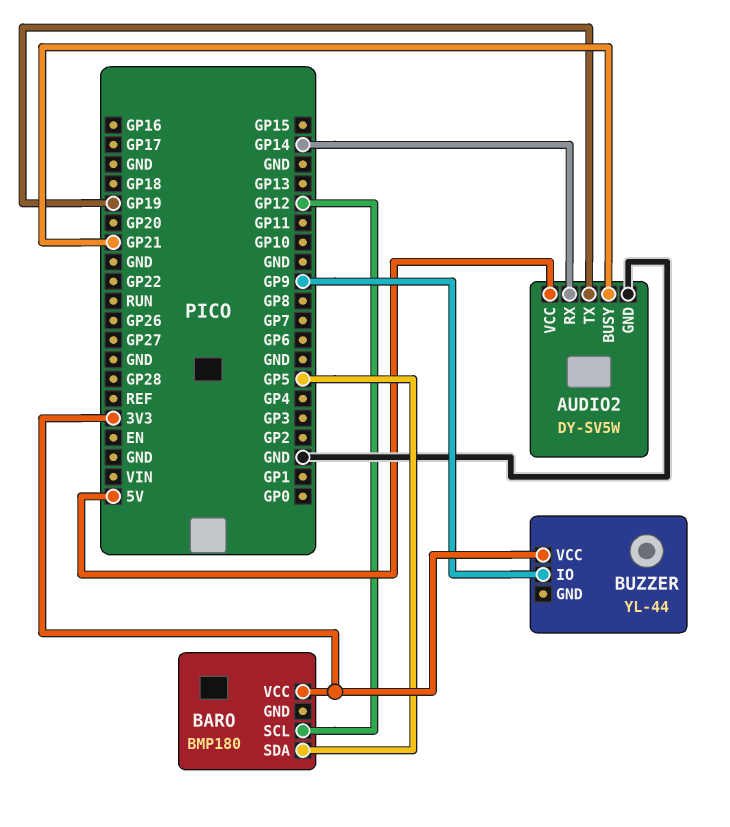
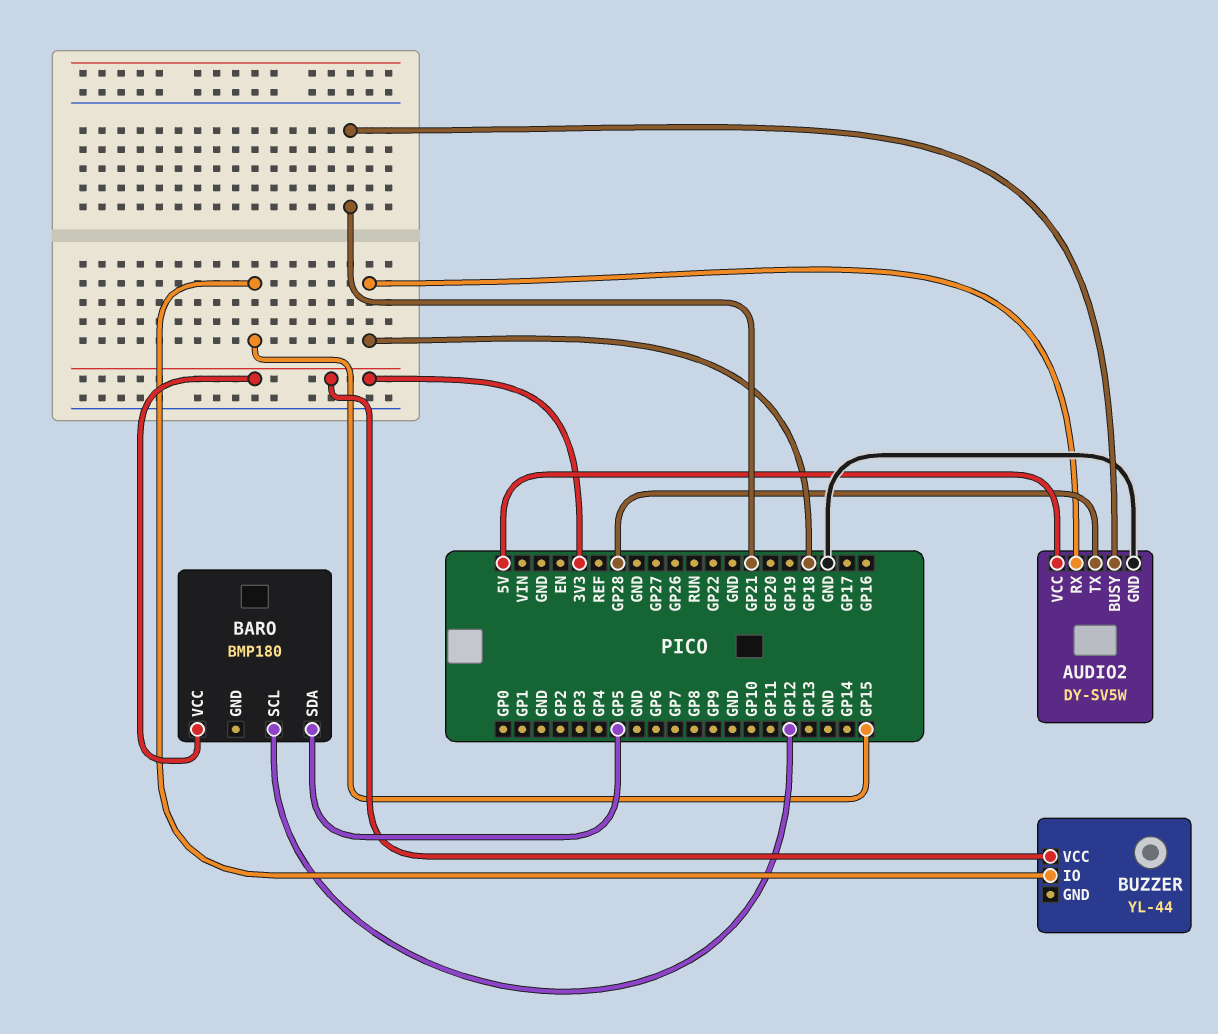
AUDIO2 pin RX: GP14 -> GP18
AUDIO2 pin TX: GP19 -> GP28
BUZZER pin IO: GP9 -> GP15

